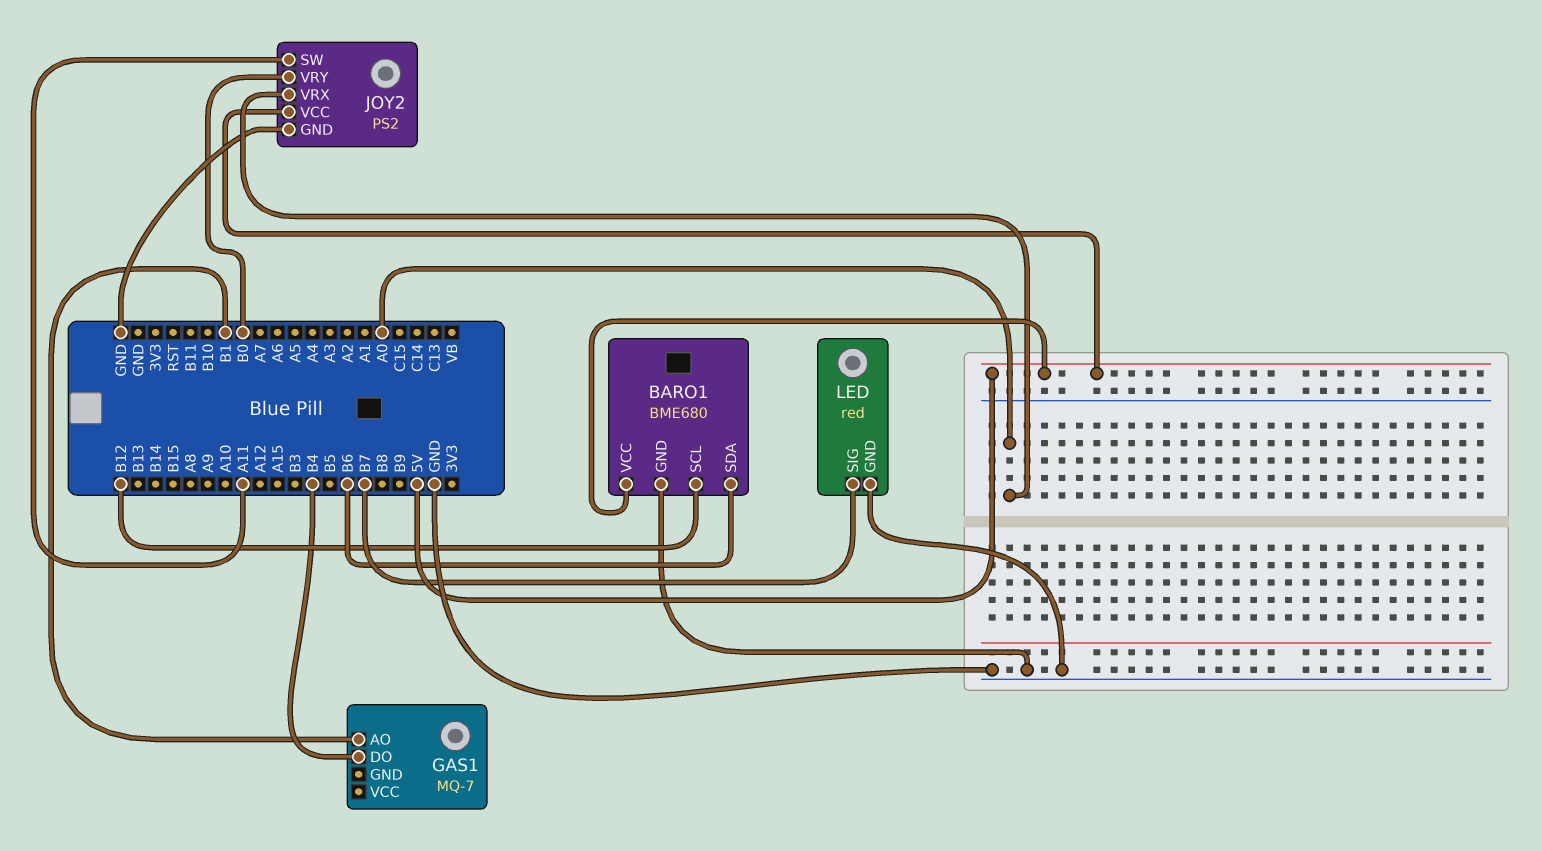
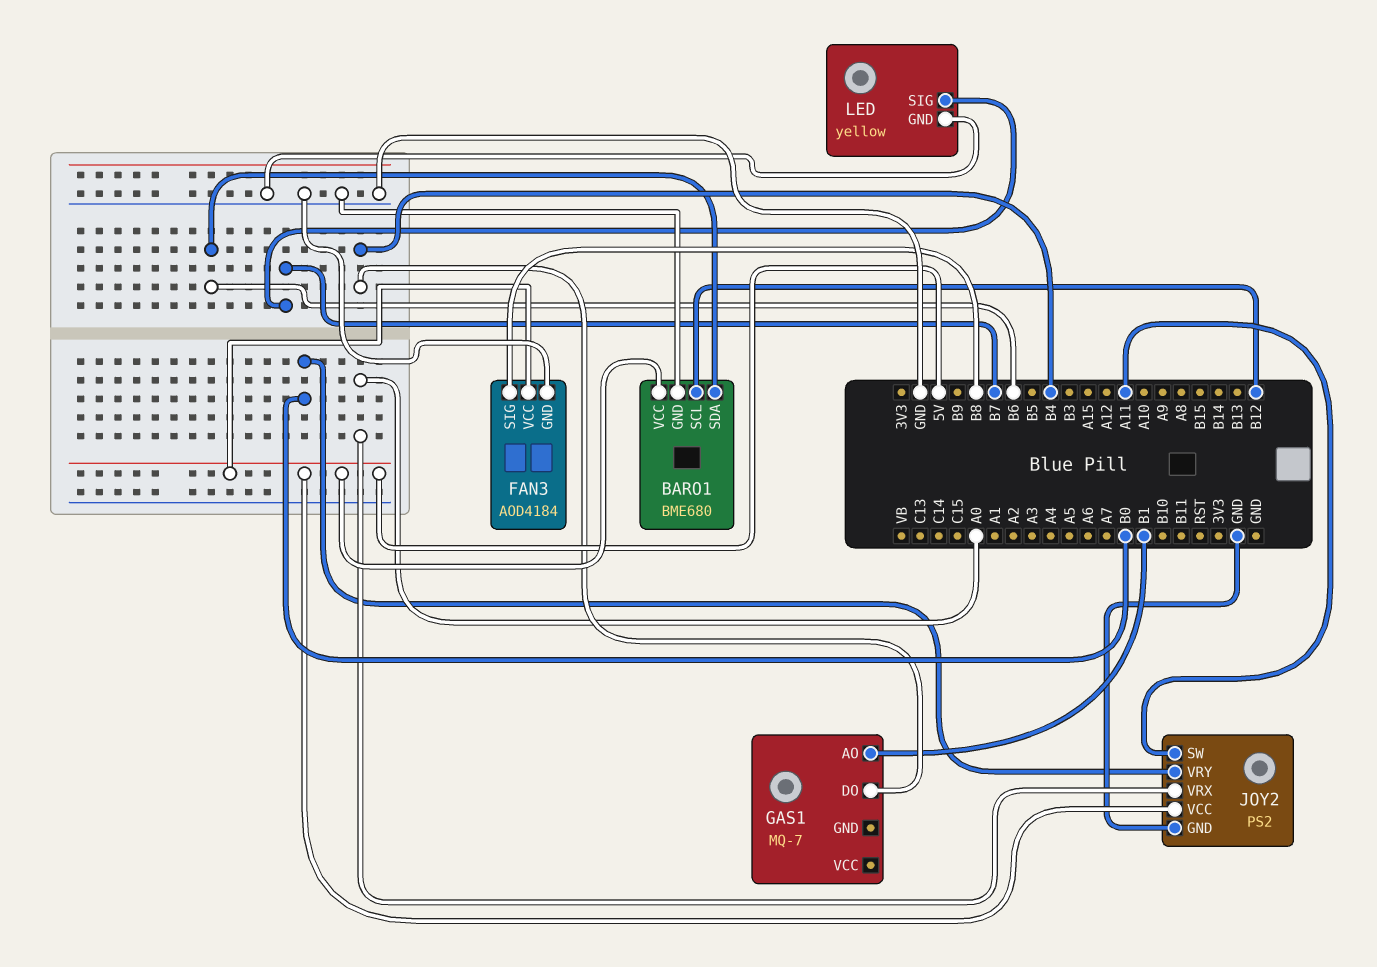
FAN3: none -> AOD4184
FAN3 pin GND: none -> GND
FAN3 pin SIG: none -> B8
FAN3 pin VCC: none -> 5V
LED: red -> yellow

